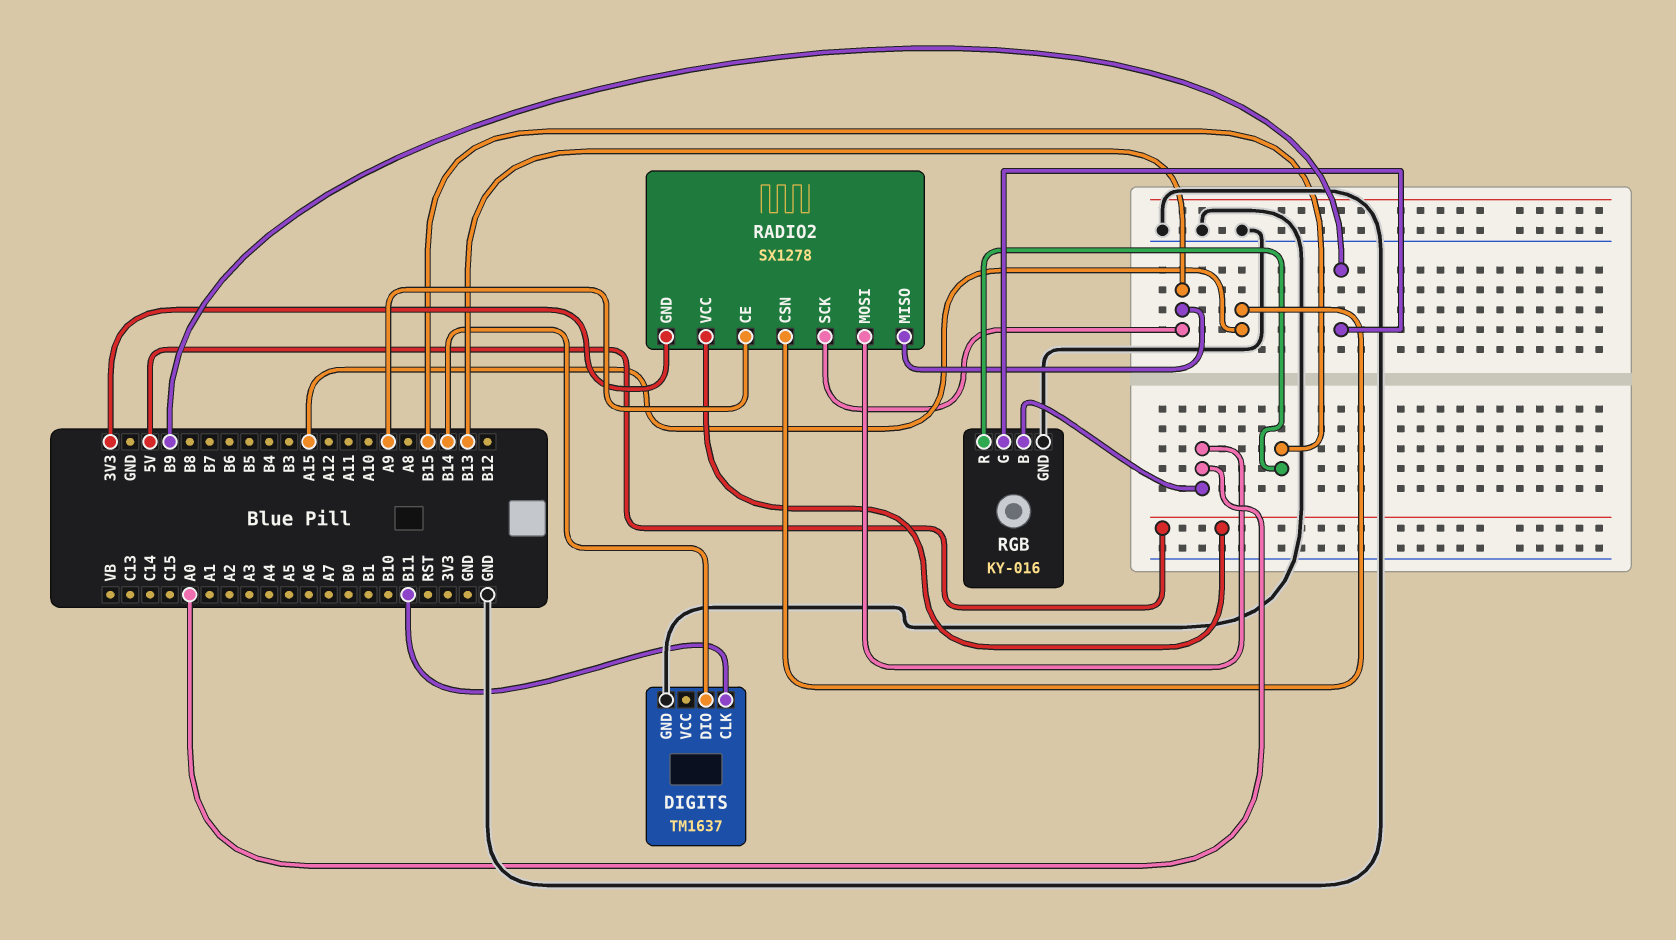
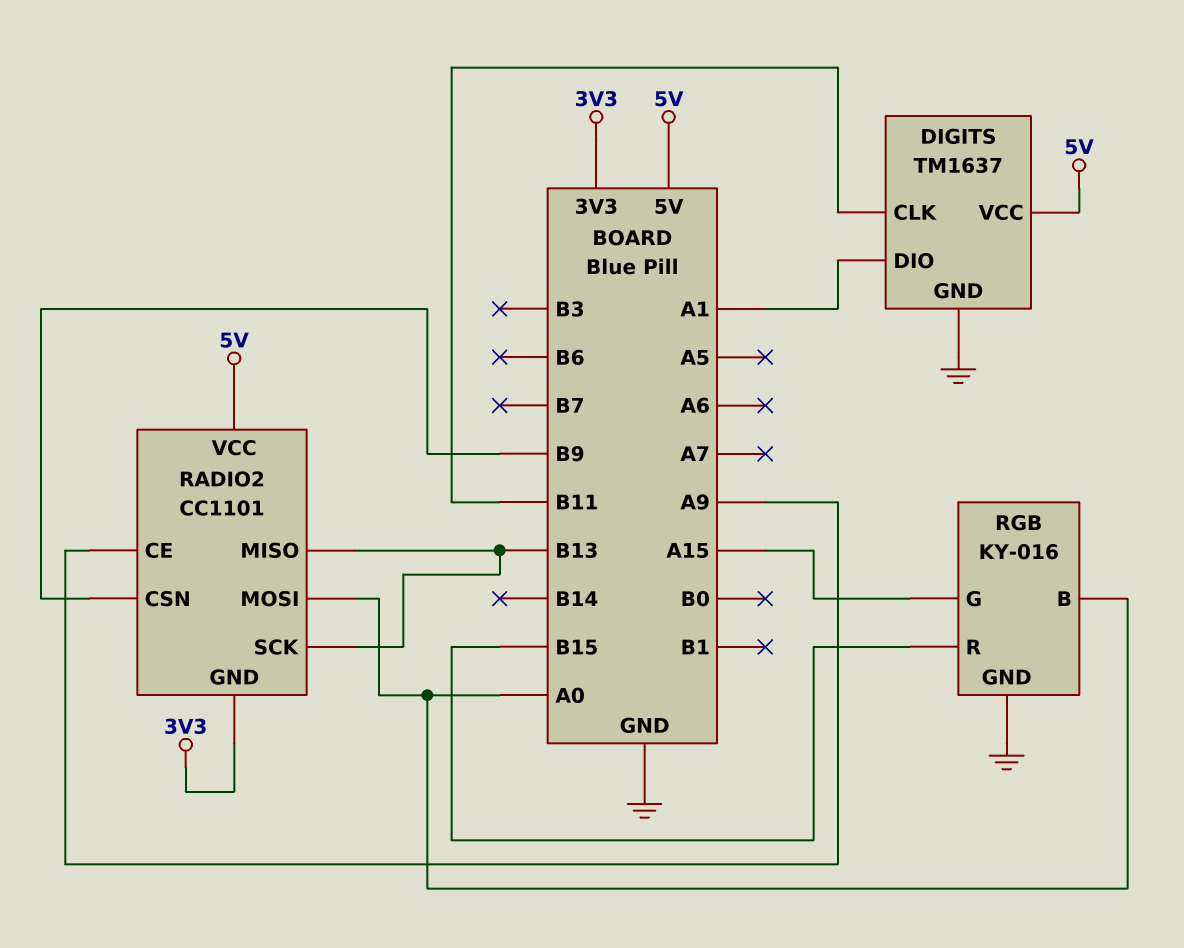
DIGITS pin DIO: B14 -> A1
DIGITS pin VCC: none -> 5V
RADIO2: SX1278 -> CC1101
RADIO2 pin CSN: A15 -> B9
RGB pin G: B9 -> A15

